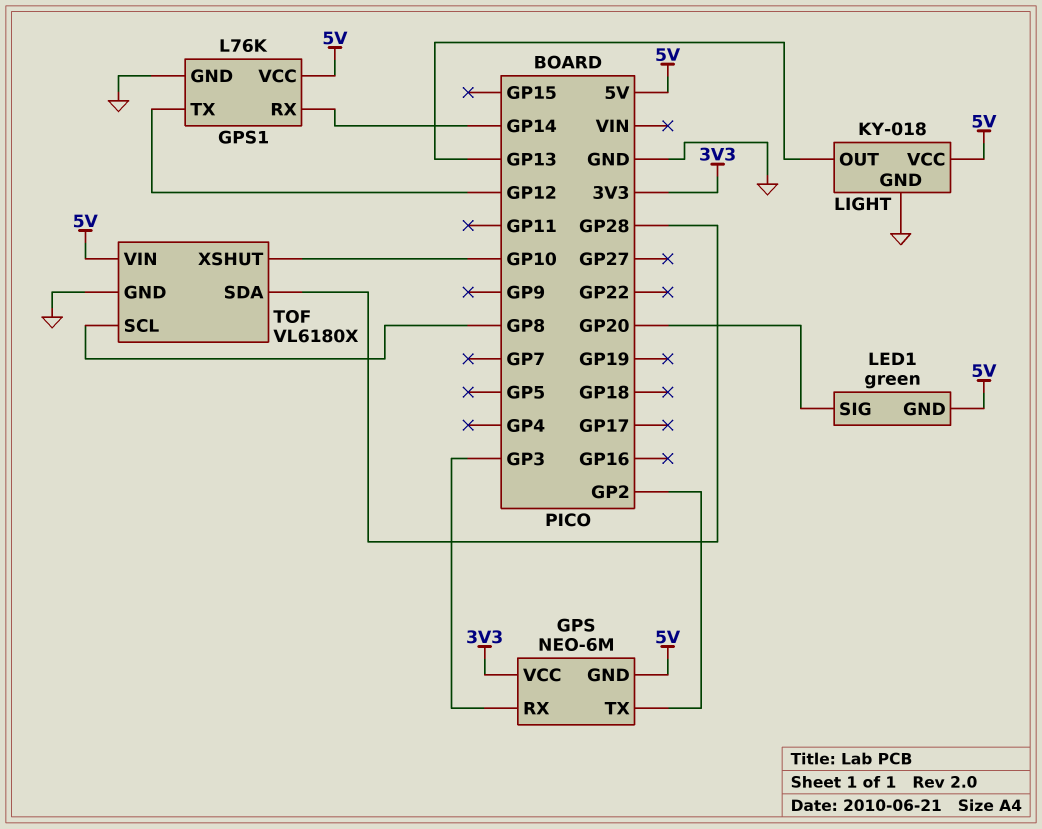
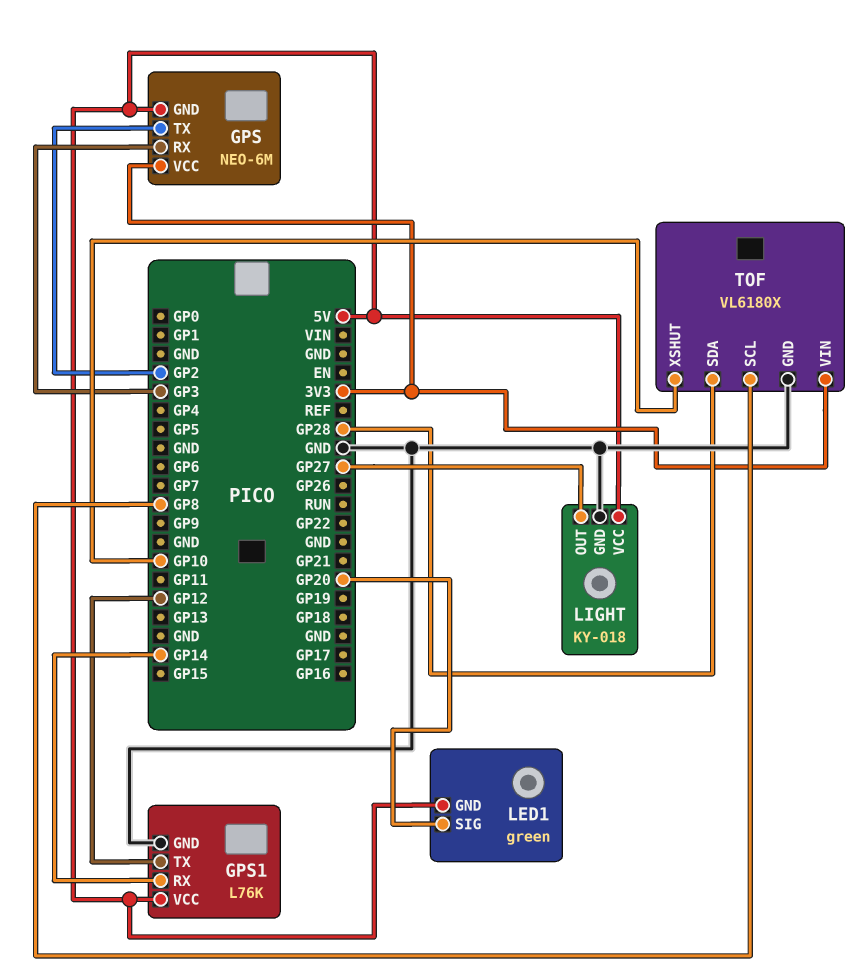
LIGHT pin OUT: GP13 -> GP27
TOF pin VIN: 5V -> 3V3

